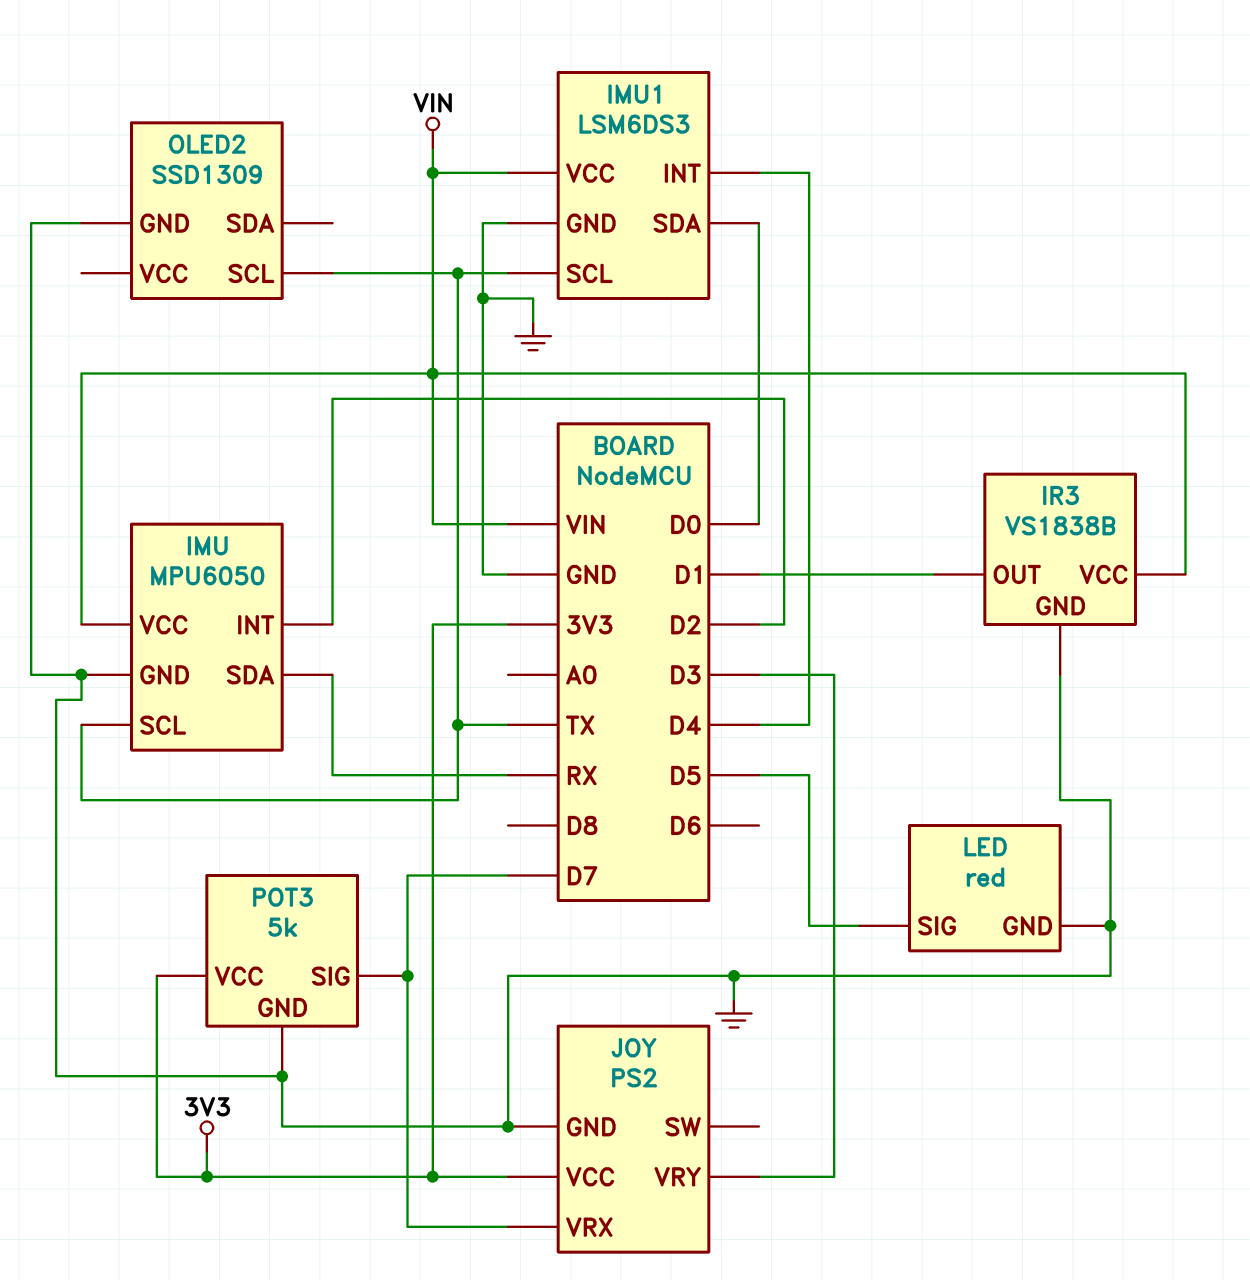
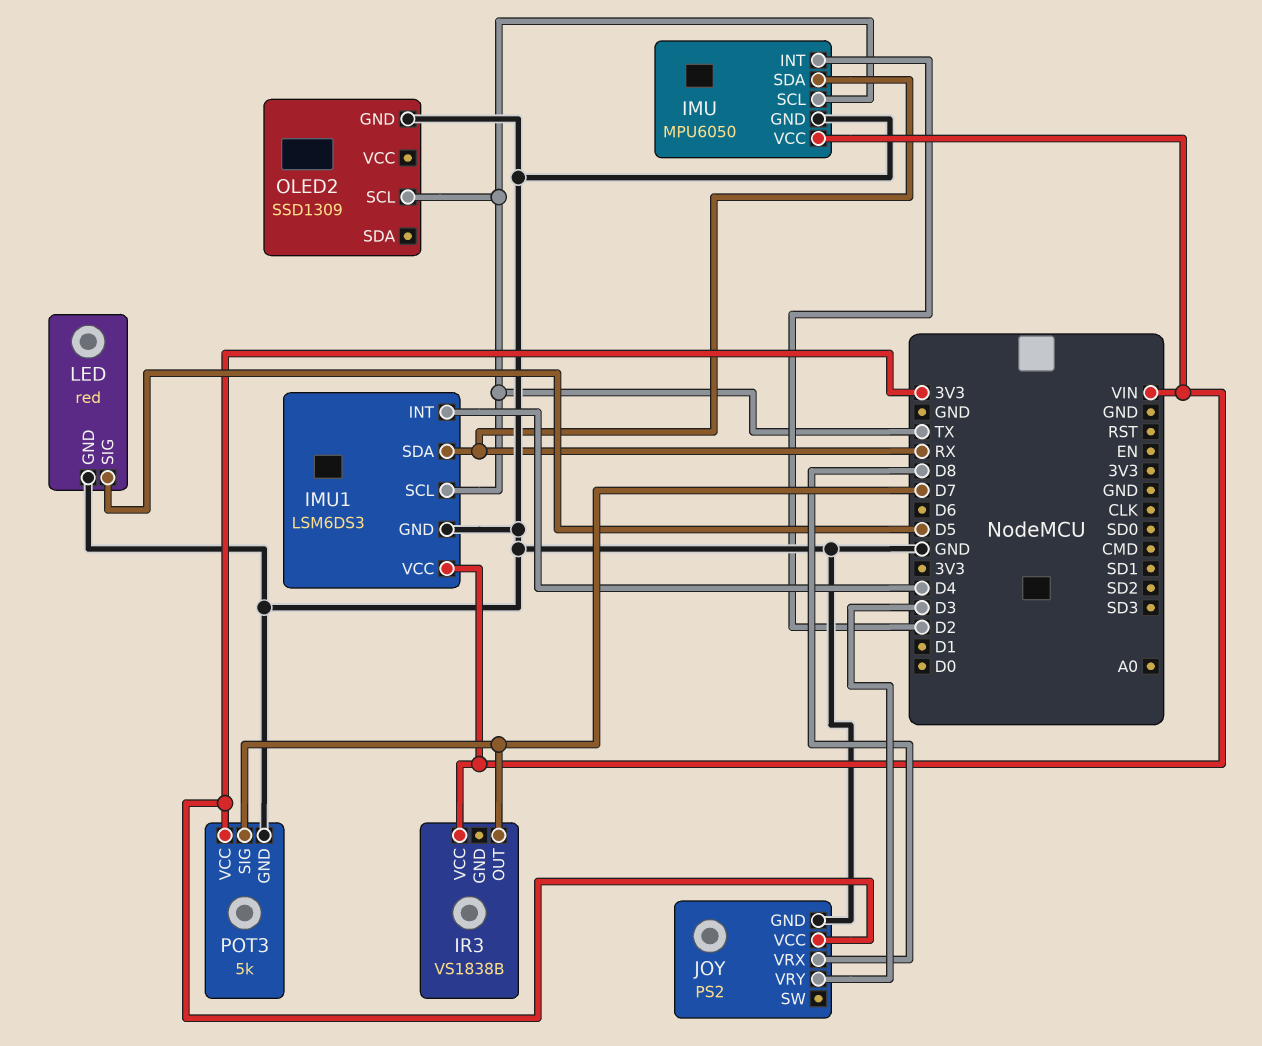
IMU1 pin SDA: D0 -> RX
IR3 pin GND: GND -> none
IR3 pin OUT: D1 -> D7
JOY pin VRX: D7 -> D8

